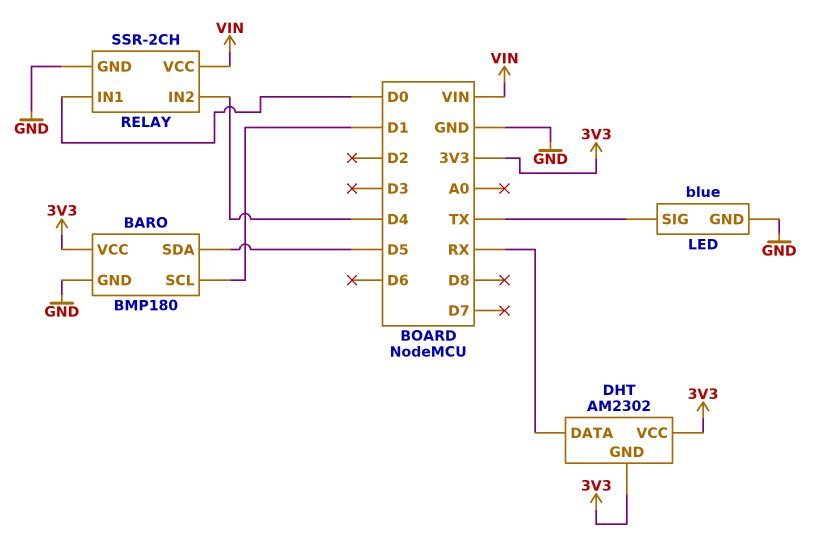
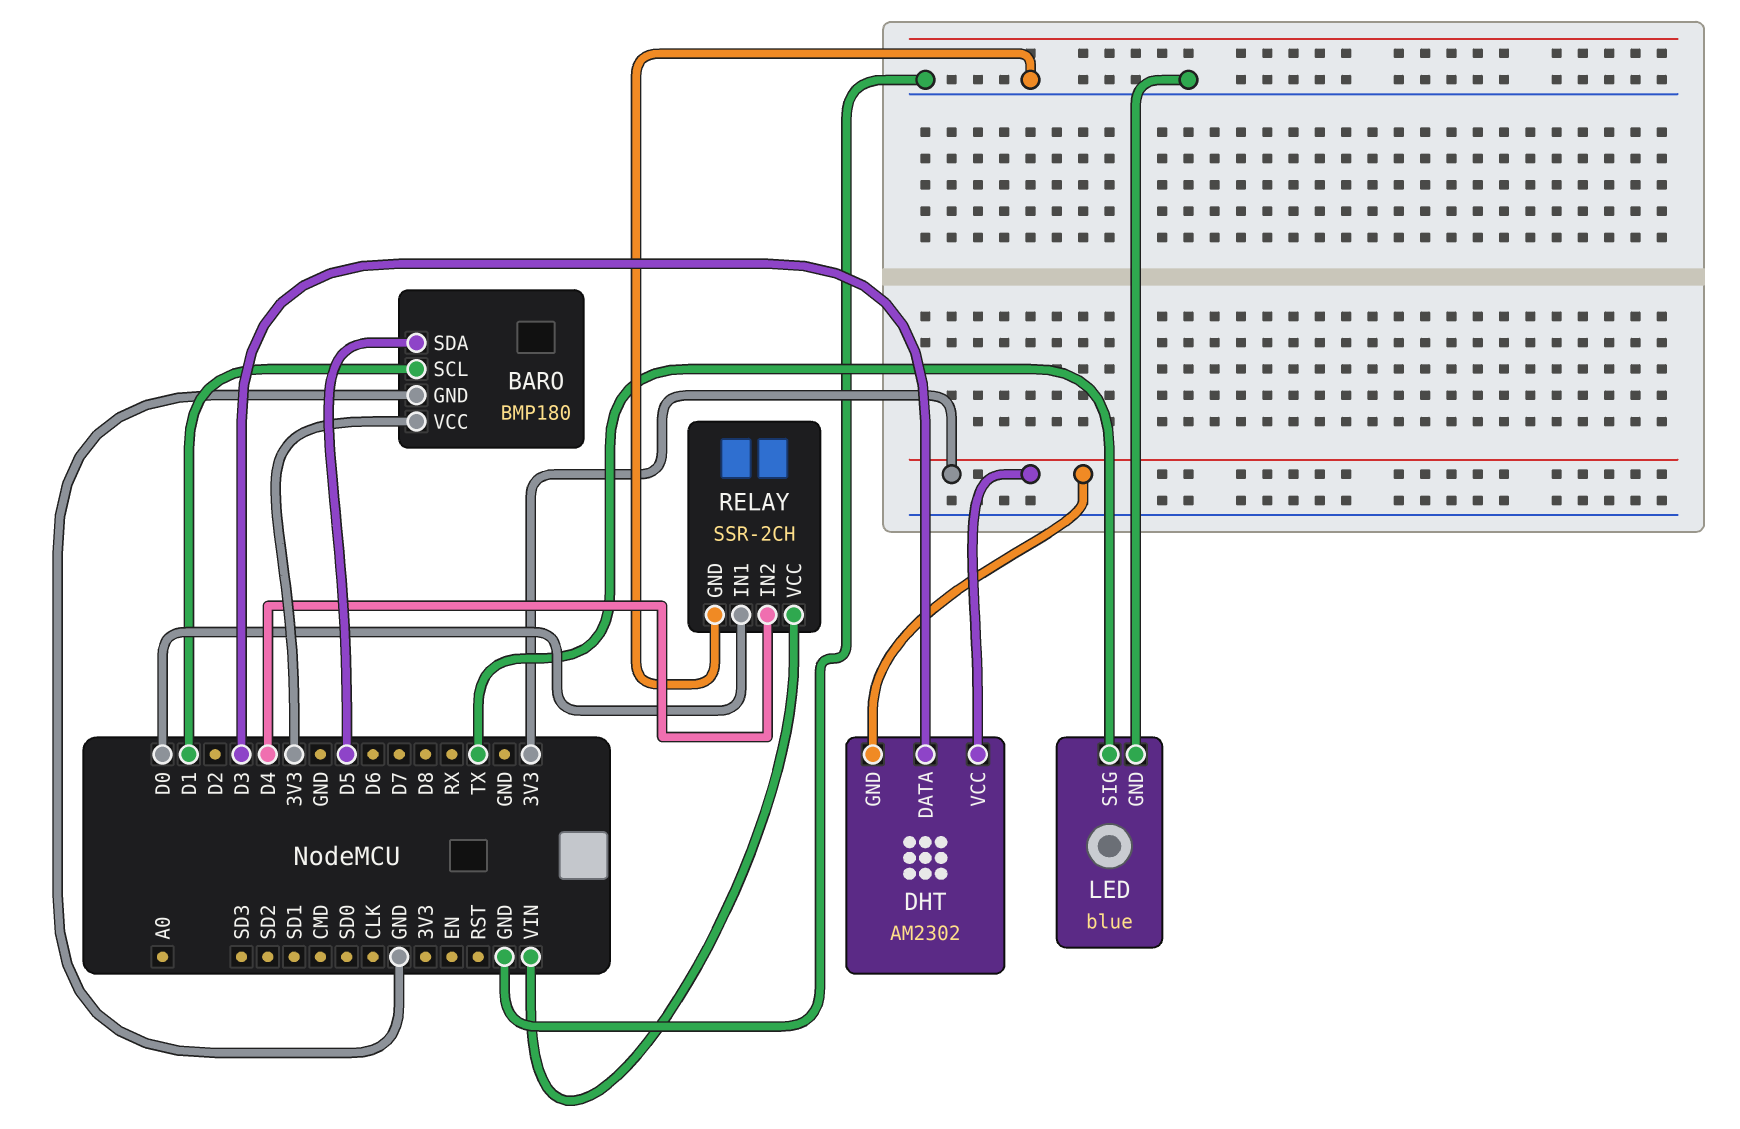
DHT pin DATA: RX -> D3

